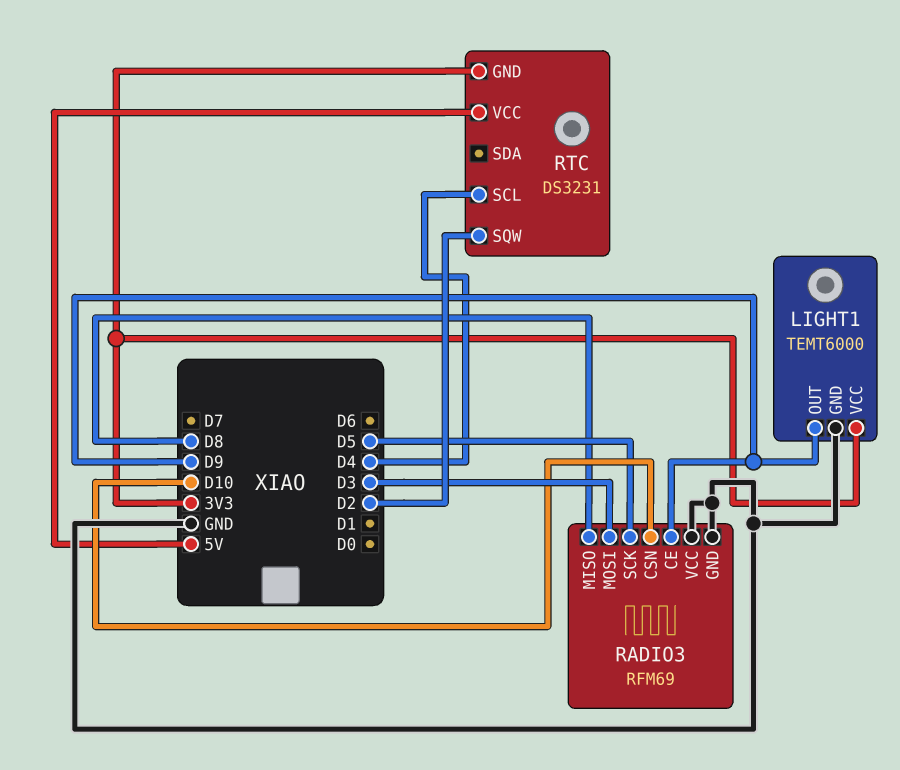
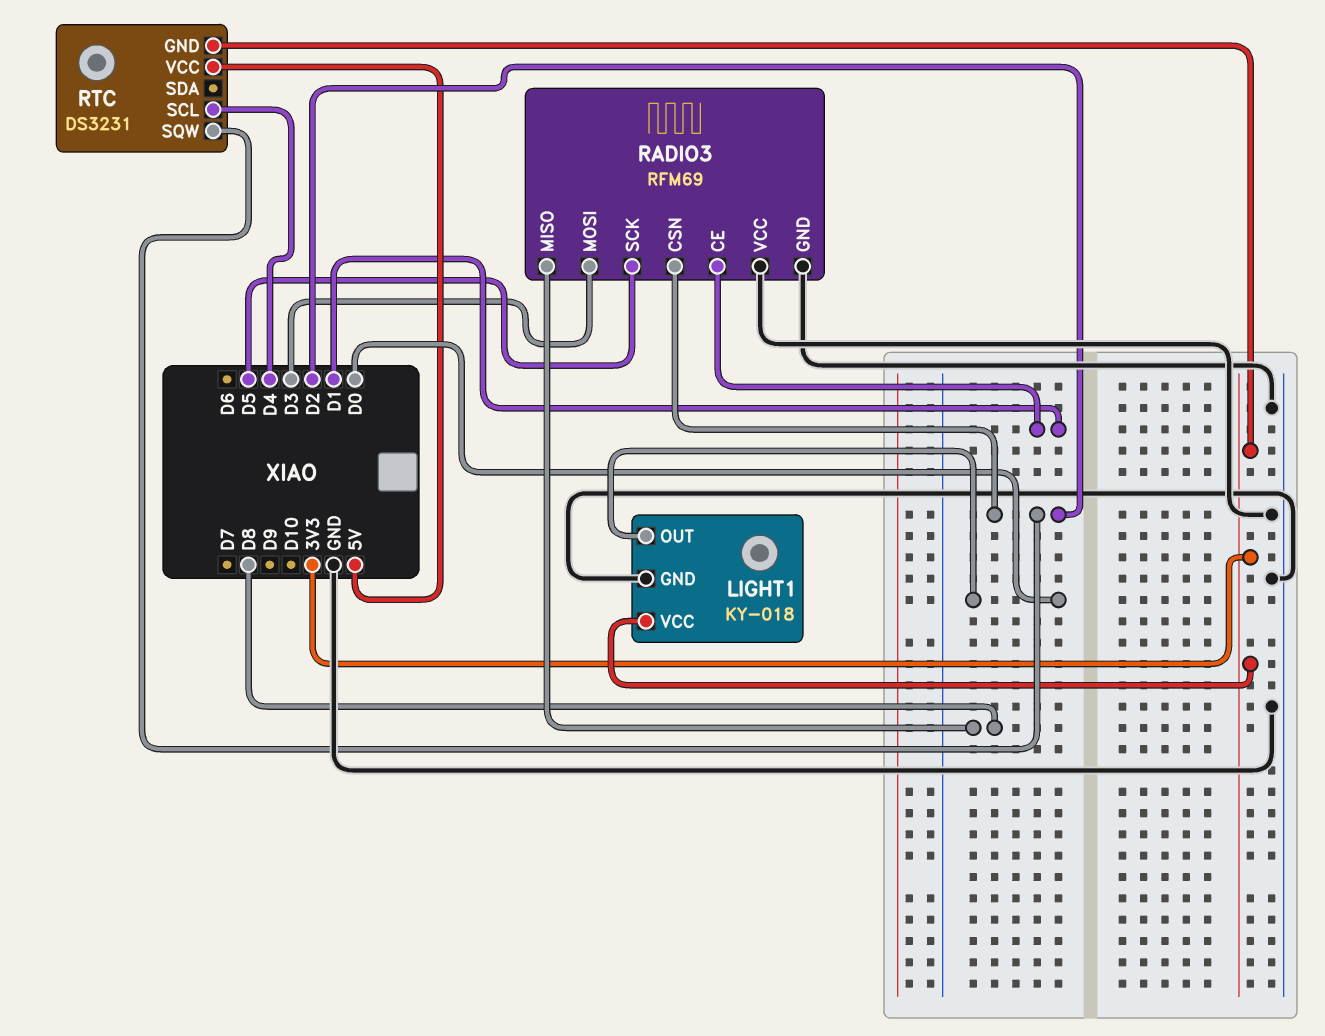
LIGHT1: TEMT6000 -> KY-018
LIGHT1 pin OUT: D9 -> D0
RADIO3 pin CE: D9 -> D1
RADIO3 pin CSN: D10 -> D2

